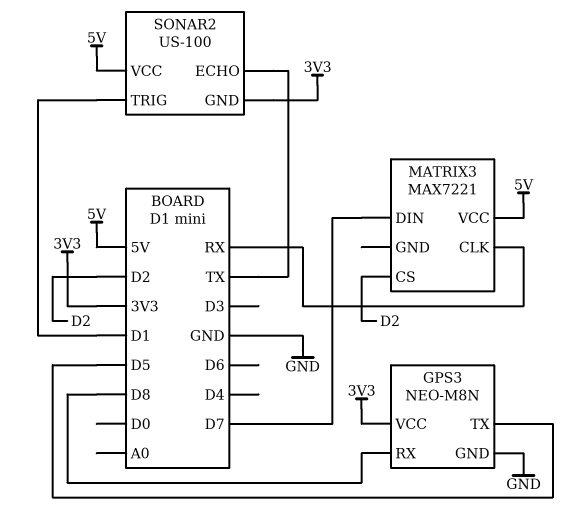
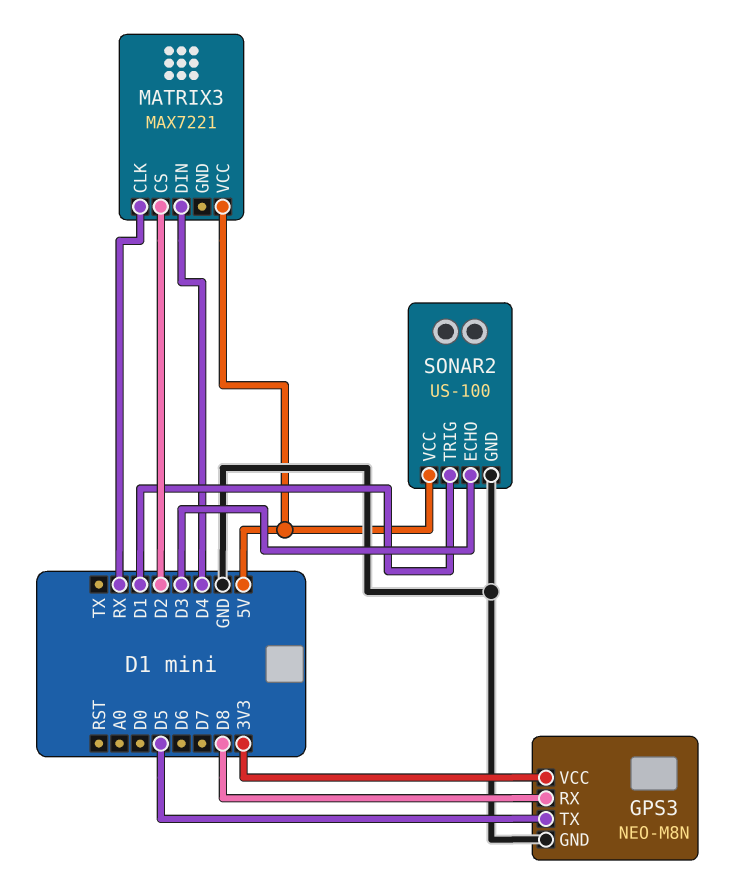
MATRIX3 pin DIN: D7 -> D4
SONAR2 pin ECHO: TX -> D3
SONAR2 pin GND: 3V3 -> GND

